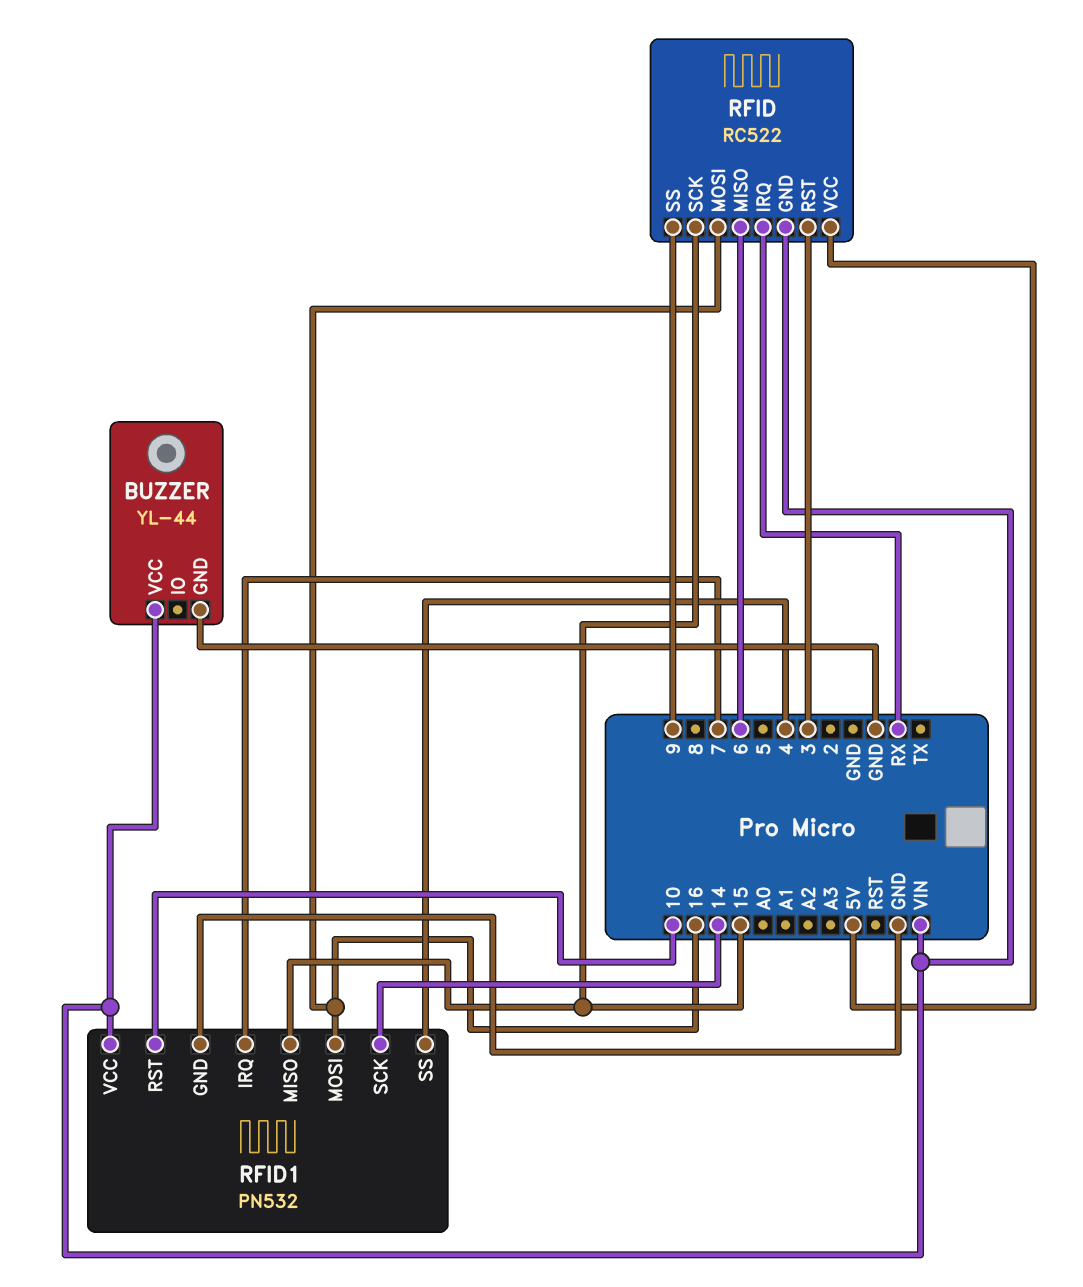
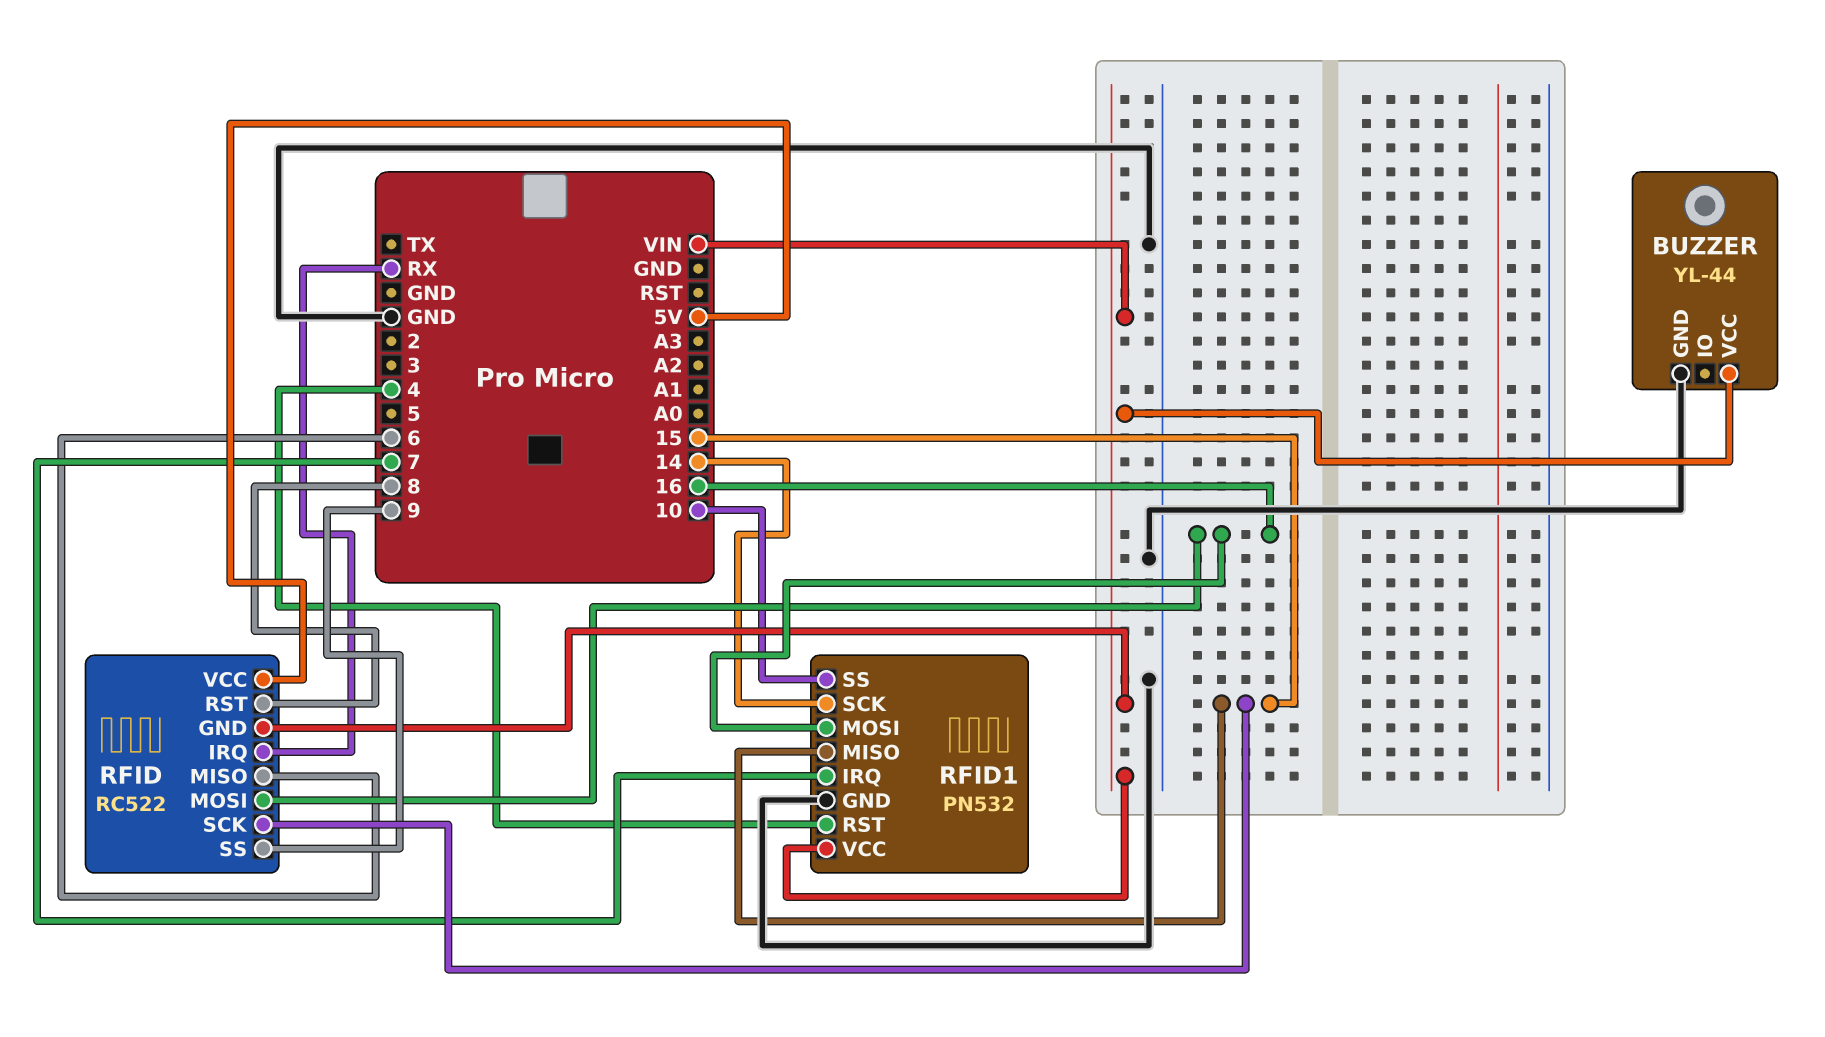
RFID pin RST: 3 -> 8
RFID1 pin RST: 10 -> 4
RFID1 pin SS: 4 -> 10

